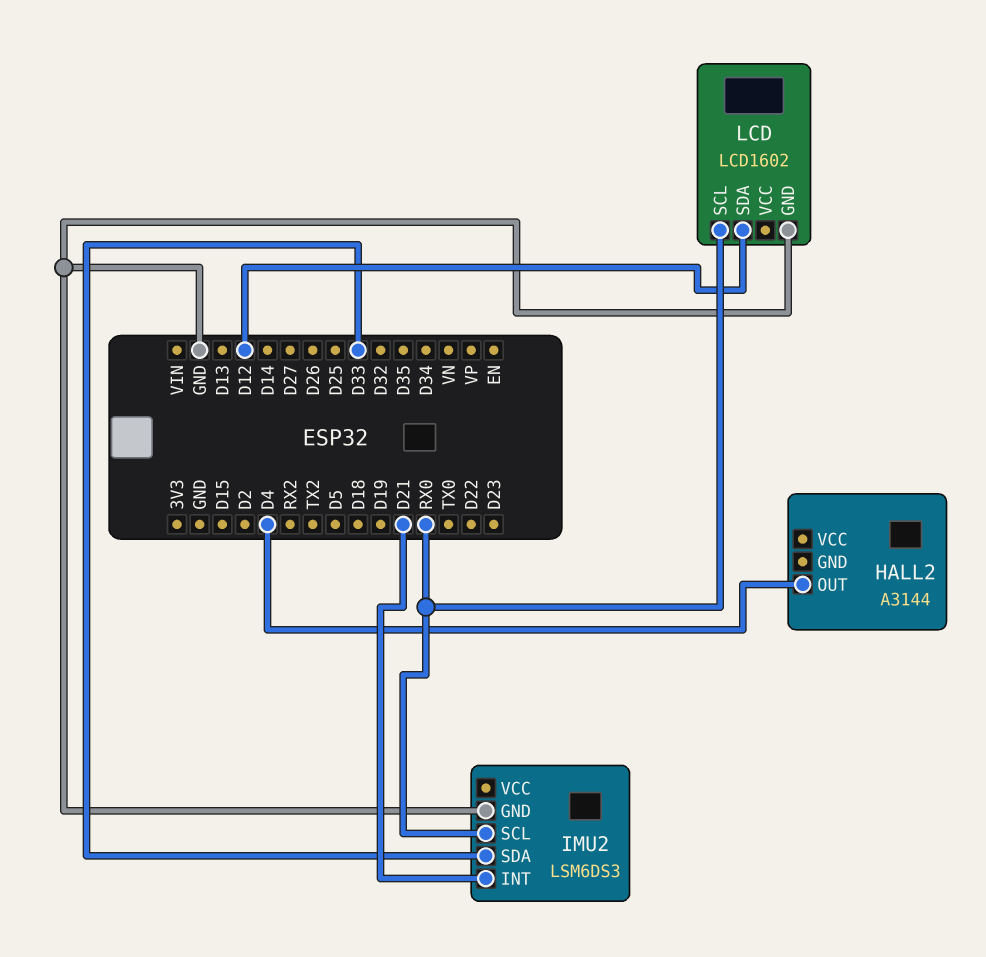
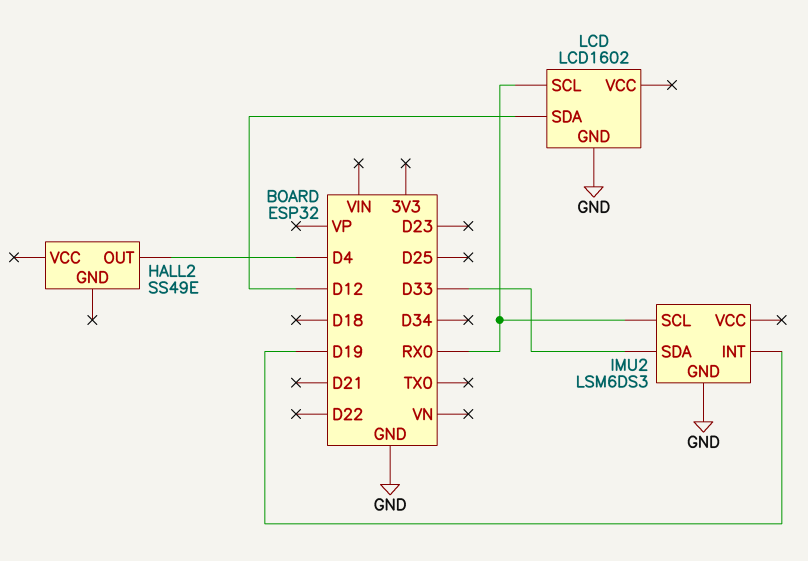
HALL2: A3144 -> SS49E
IMU2 pin INT: D21 -> D19

